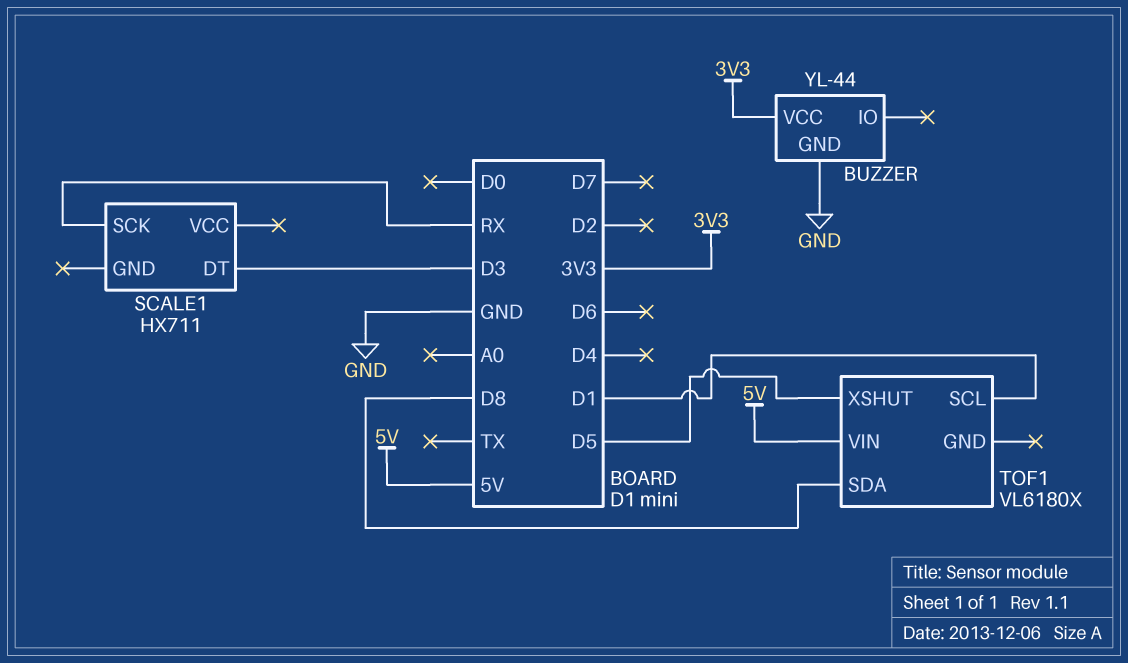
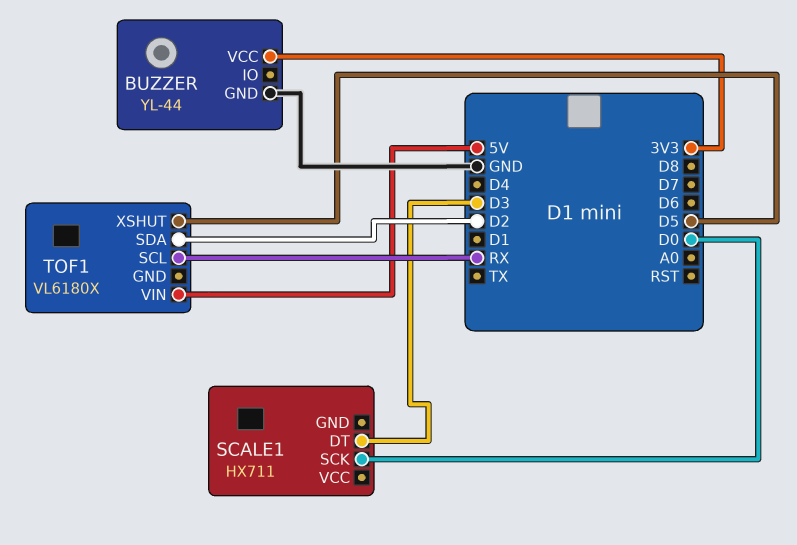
SCALE1 pin SCK: RX -> D0
TOF1 pin SCL: D1 -> RX
TOF1 pin SDA: D8 -> D2

